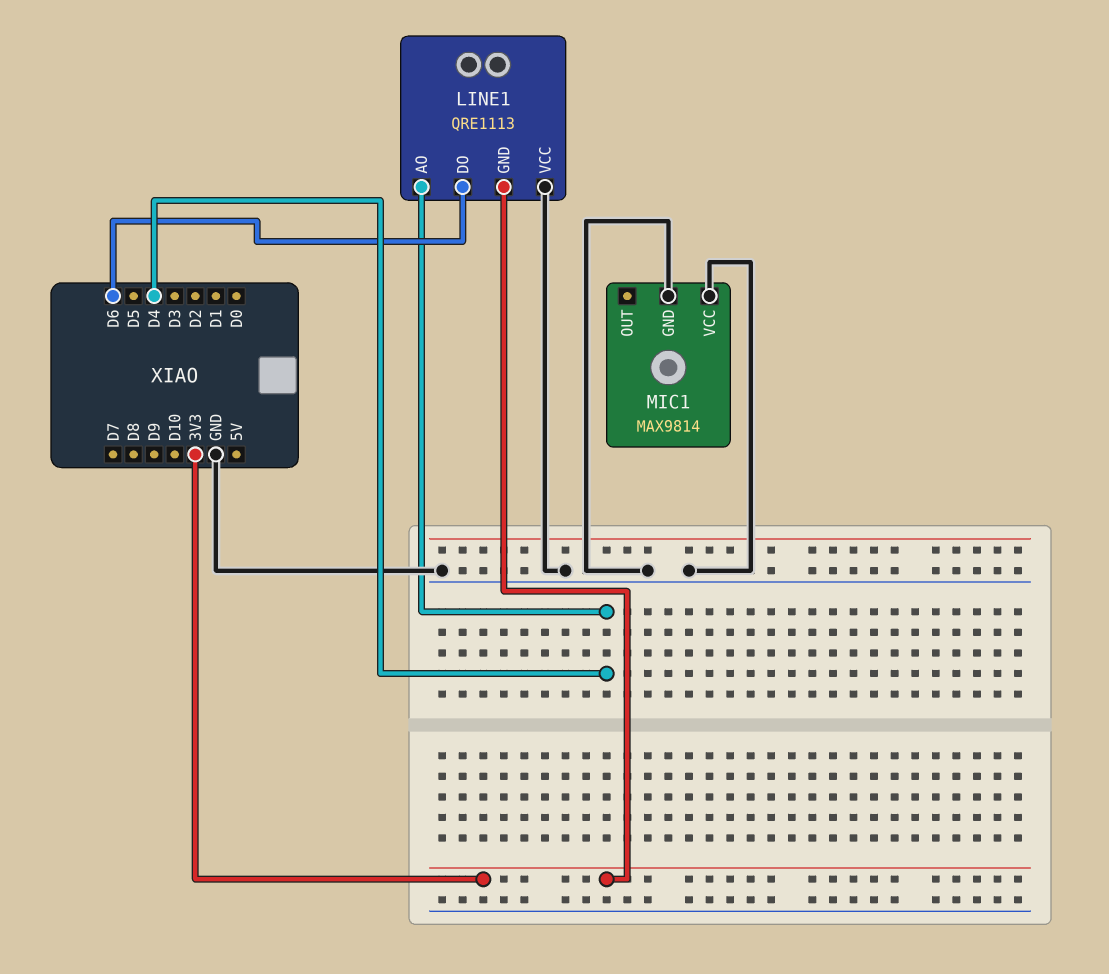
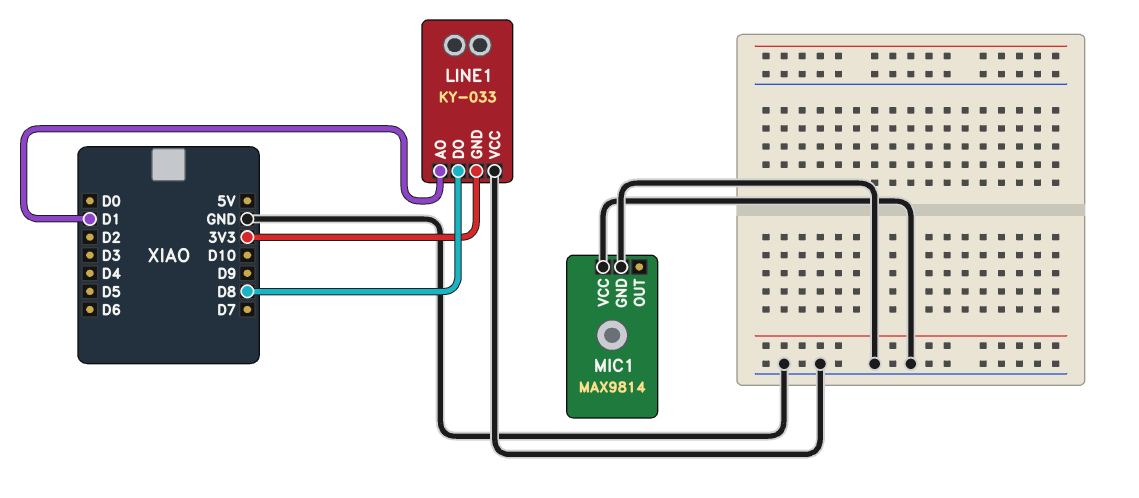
LINE1: QRE1113 -> KY-033
LINE1 pin AO: D4 -> D1
LINE1 pin DO: D6 -> D8

